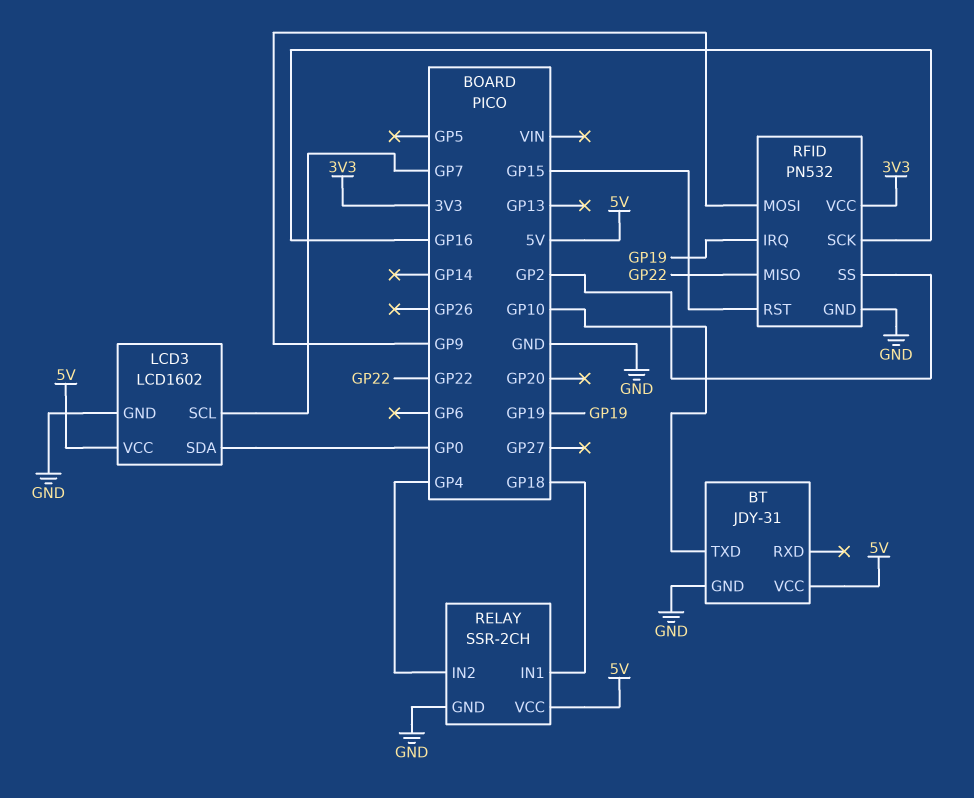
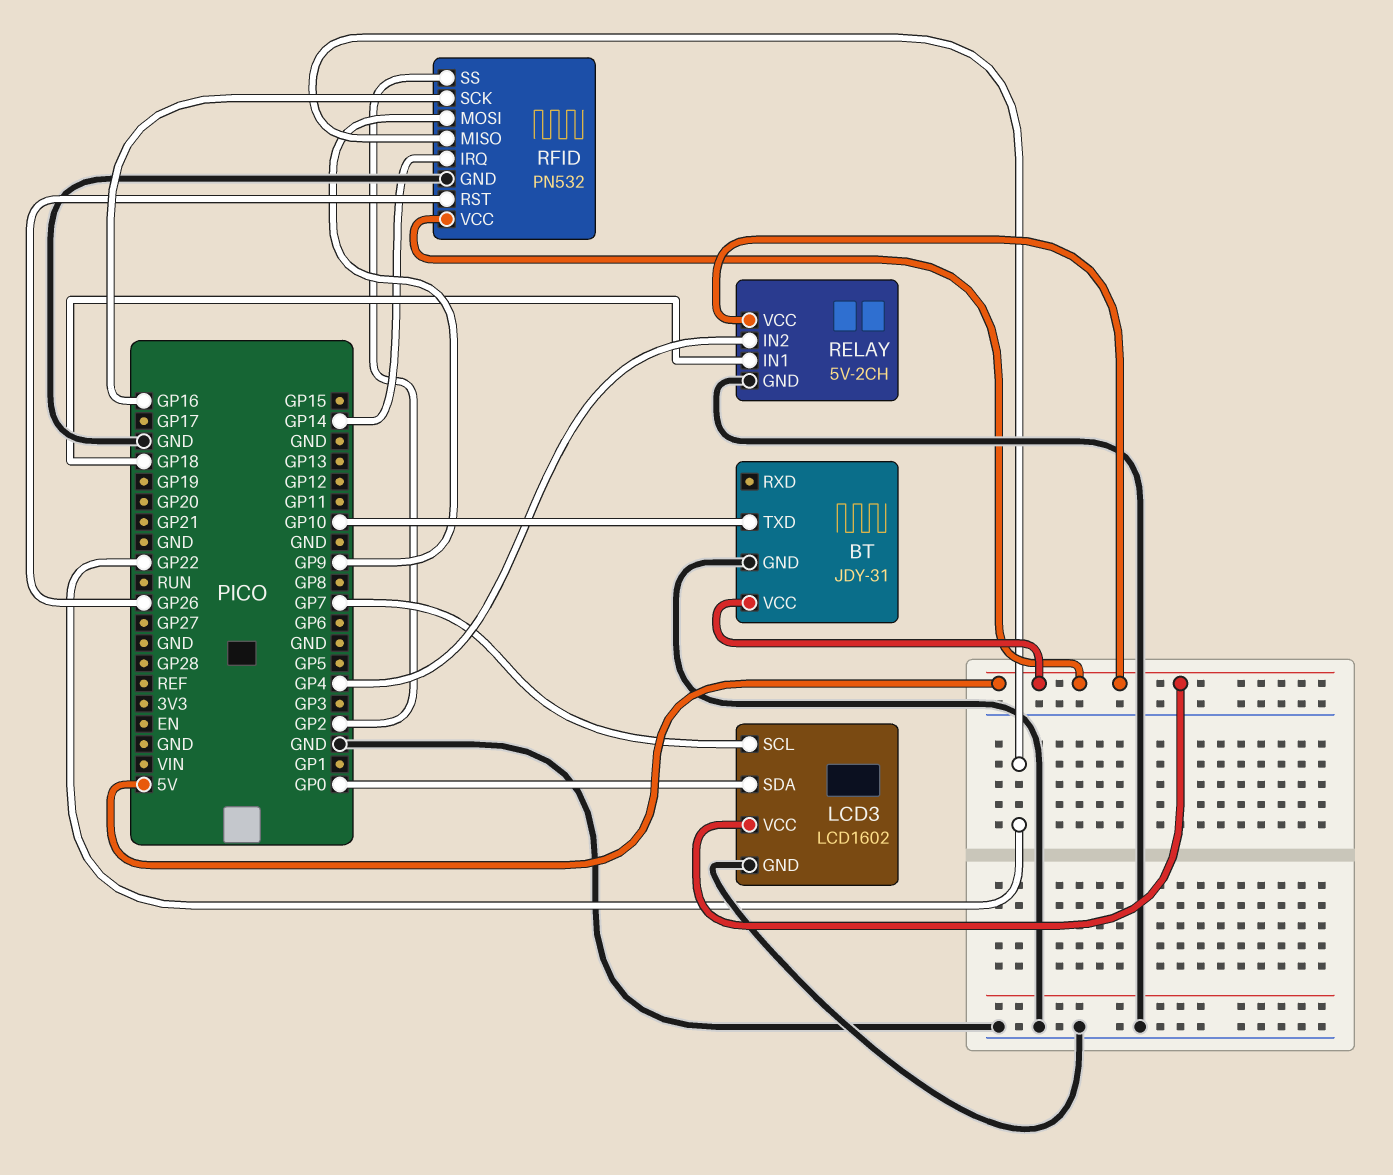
RELAY: SSR-2CH -> 5V-2CH
RFID pin IRQ: GP19 -> GP14
RFID pin RST: GP15 -> GP26
RFID pin VCC: 3V3 -> 5V

